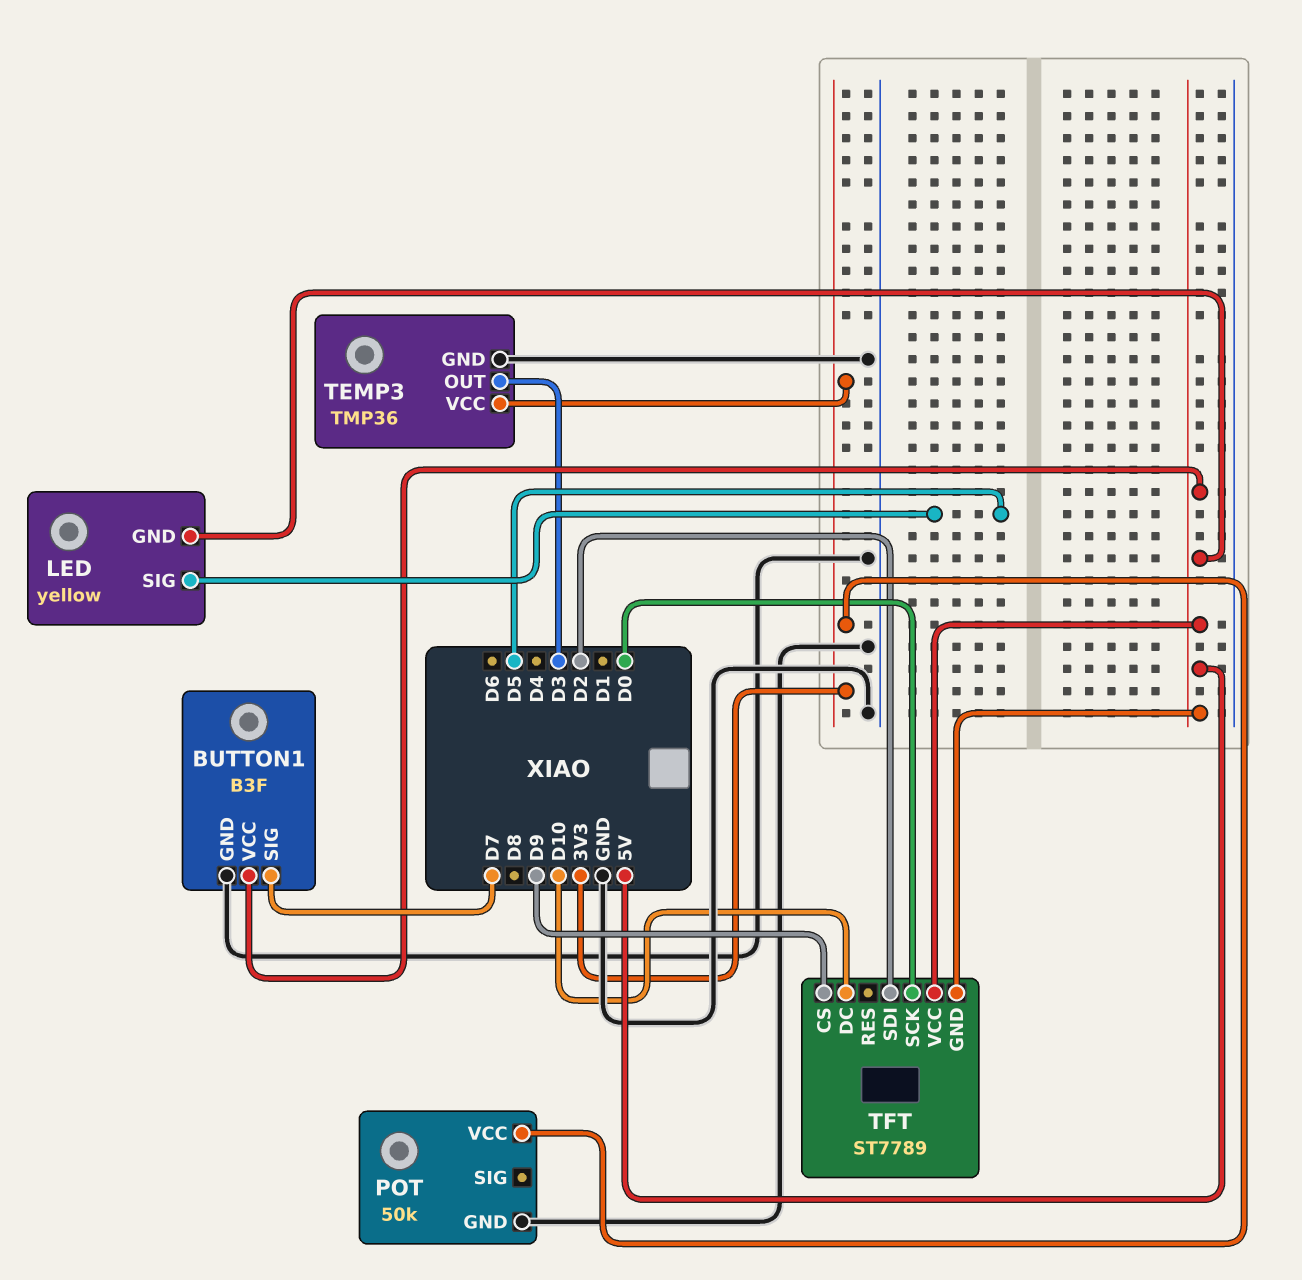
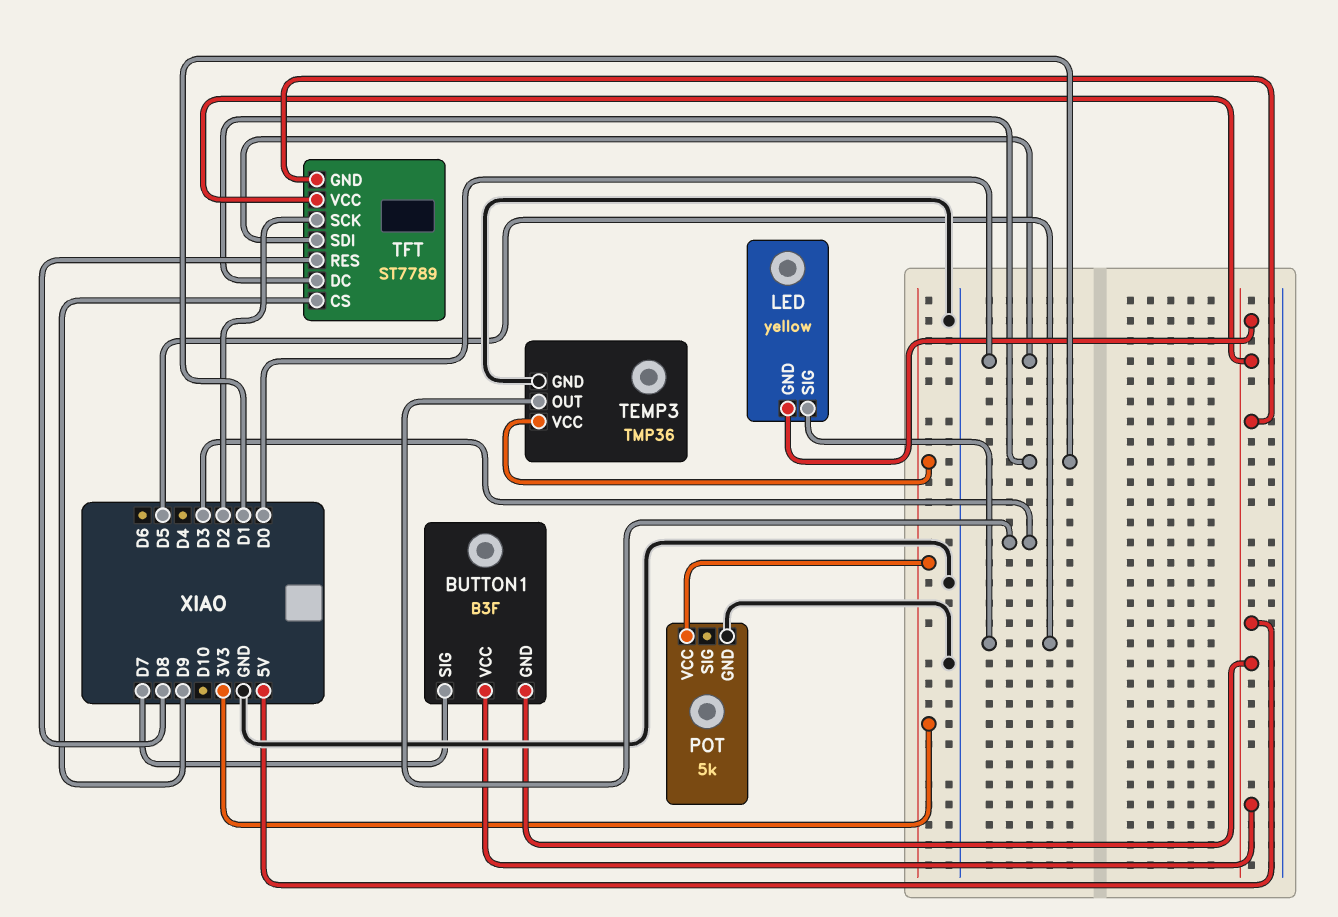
BUTTON1 pin GND: GND -> 5V
POT: 50k -> 5k
TFT pin DC: D10 -> D1
TFT pin RES: none -> D8
TFT pin SCK: D0 -> D2
TFT pin SDI: D2 -> D0

